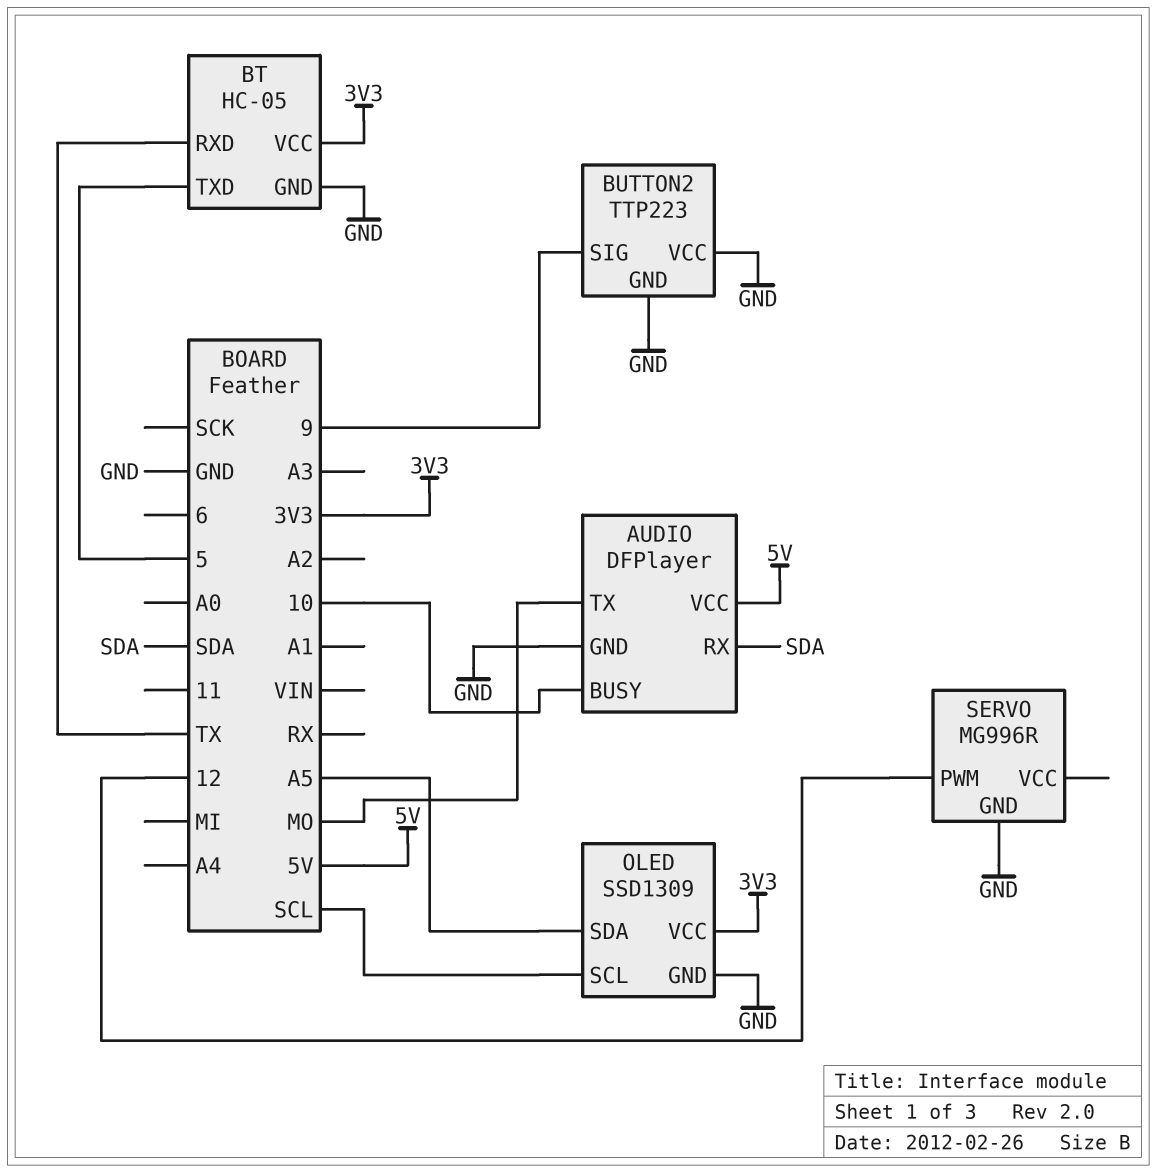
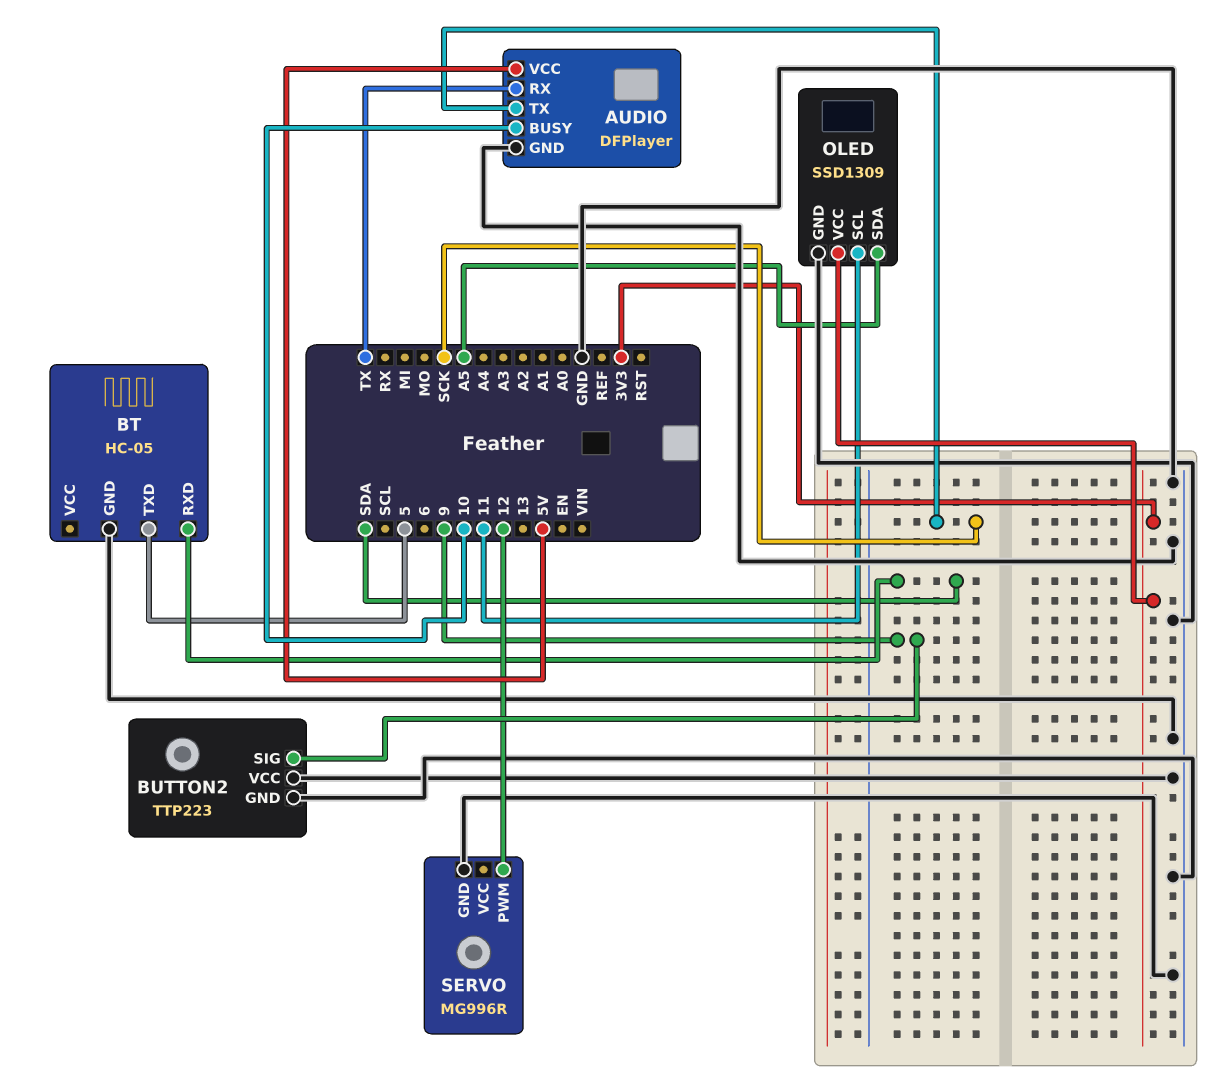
AUDIO pin RX: SDA -> TX
AUDIO pin TX: MO -> SCK
BT pin RXD: TX -> SDA
BT pin VCC: 3V3 -> none
OLED pin SCL: SCL -> 11

